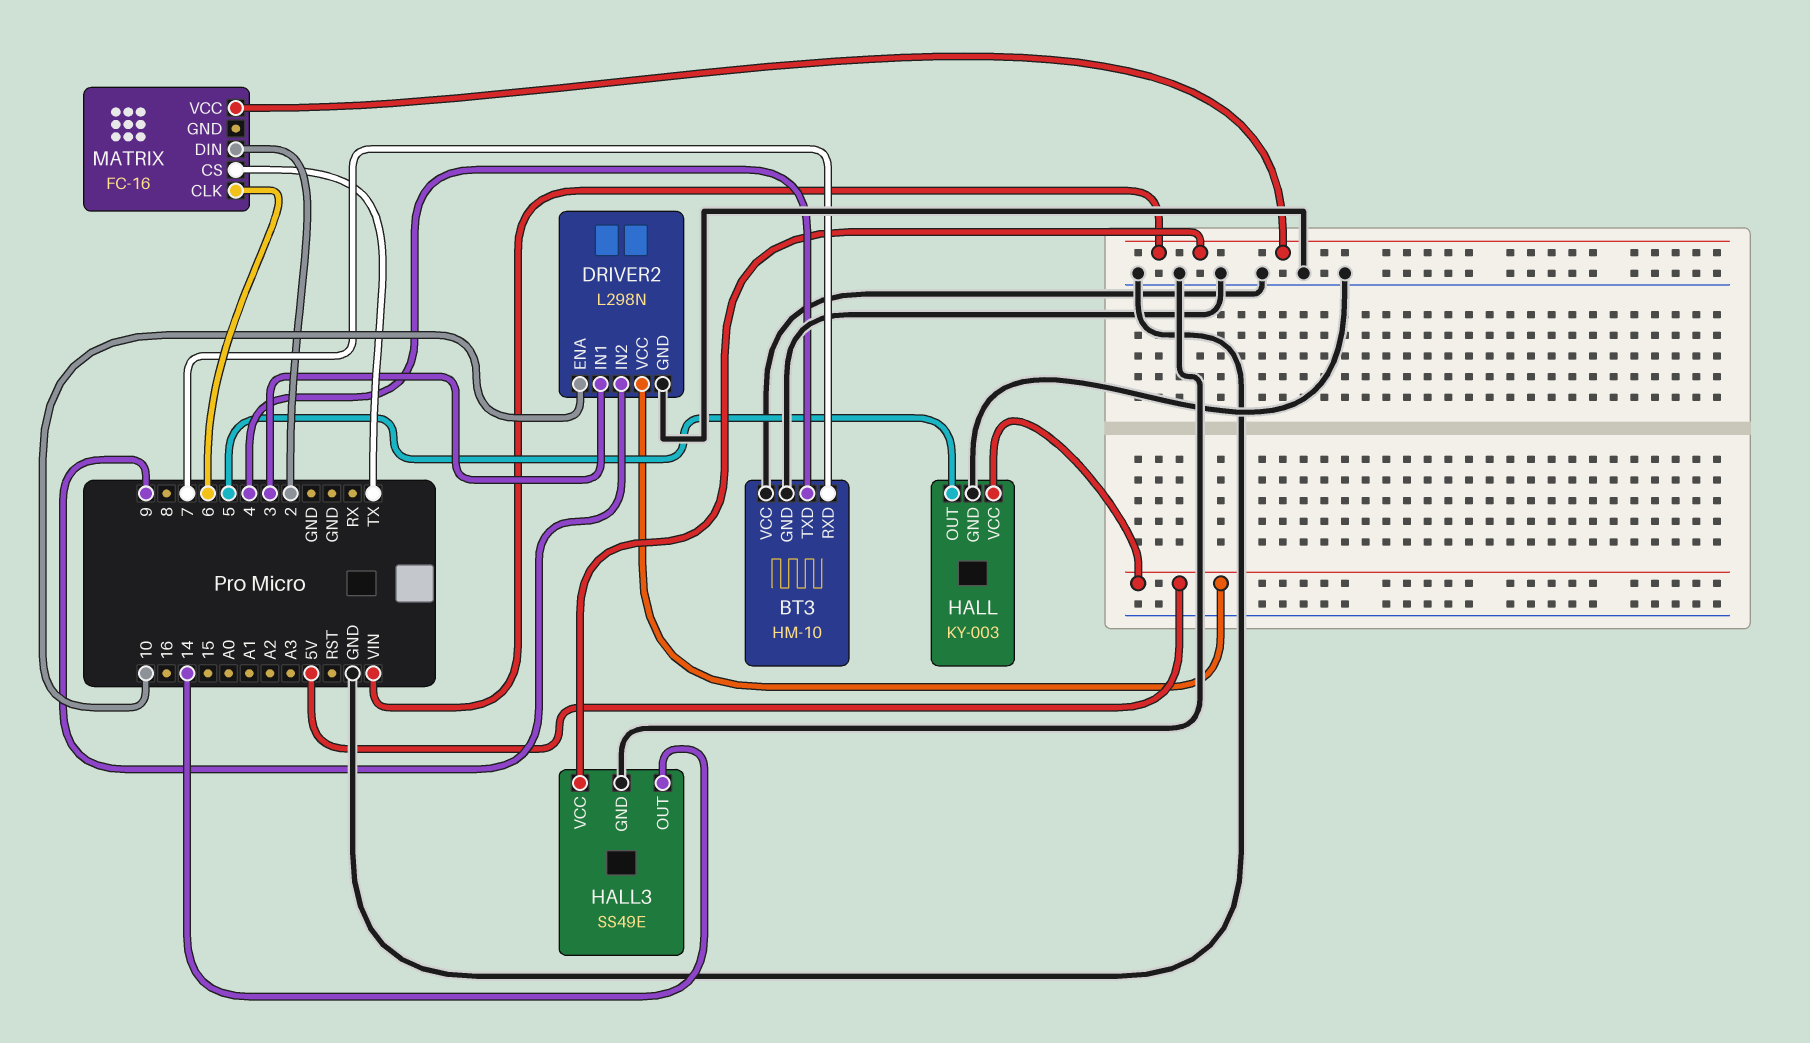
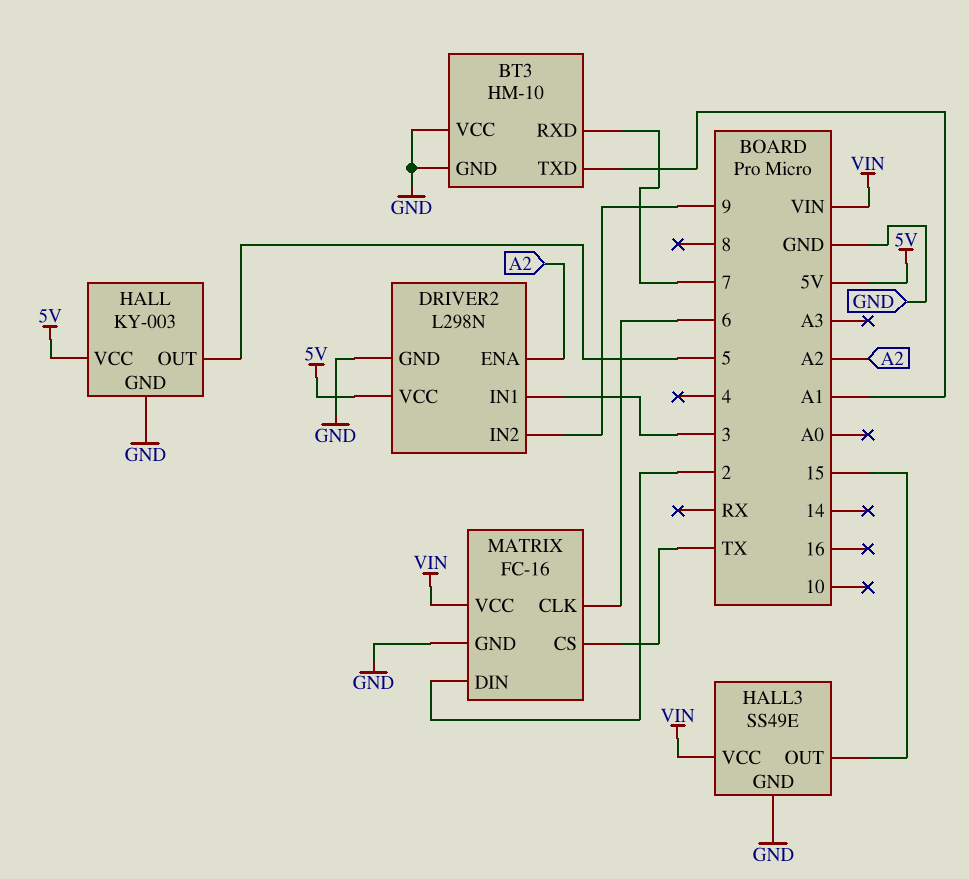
BT3 pin TXD: 4 -> A1
DRIVER2 pin ENA: 10 -> A2
HALL3 pin OUT: 14 -> 15
MATRIX pin GND: none -> GND

